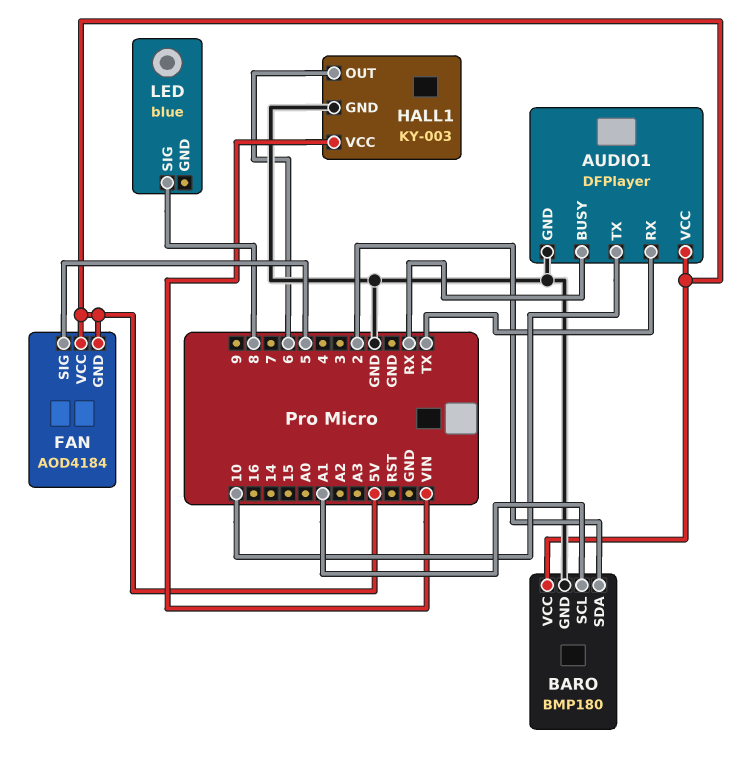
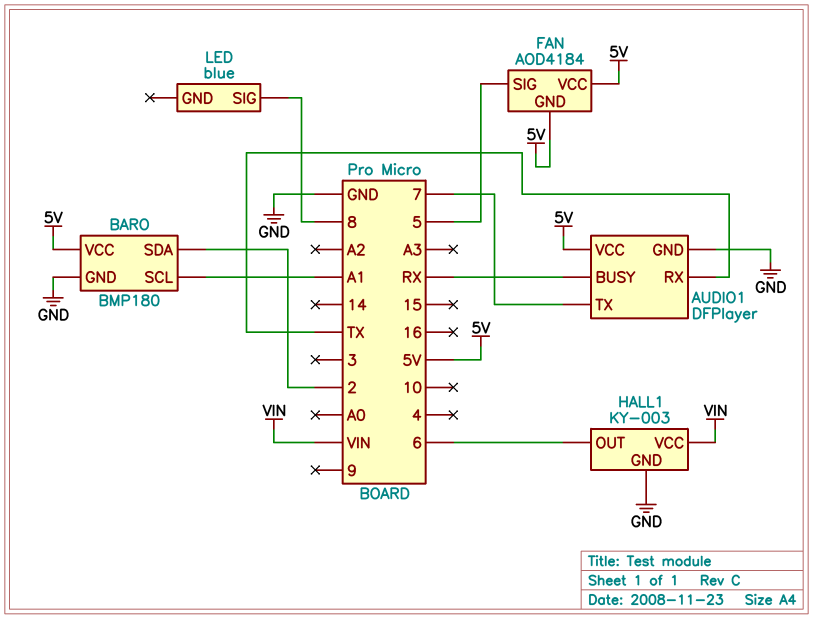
AUDIO1 pin TX: 10 -> 7

